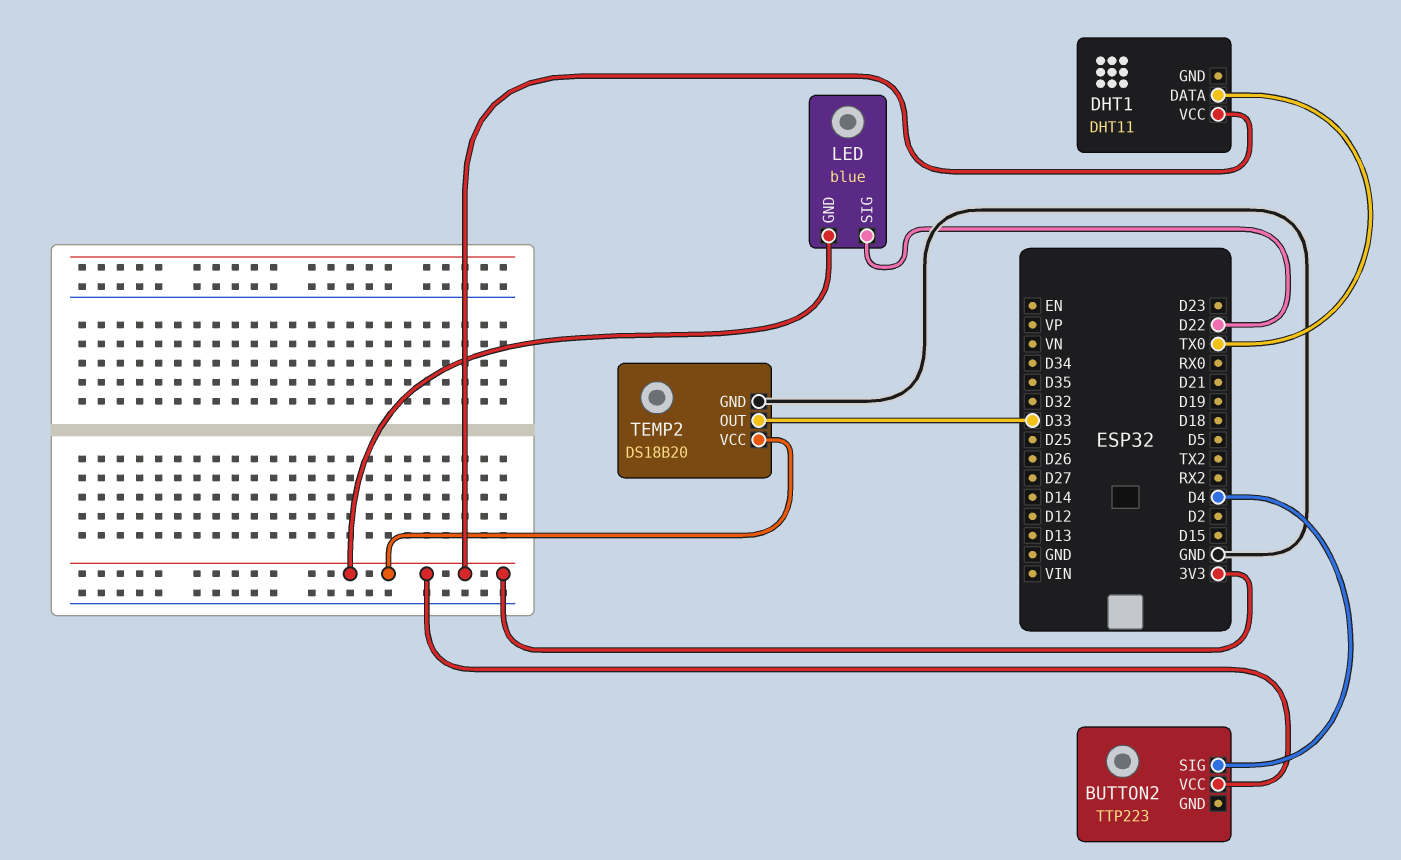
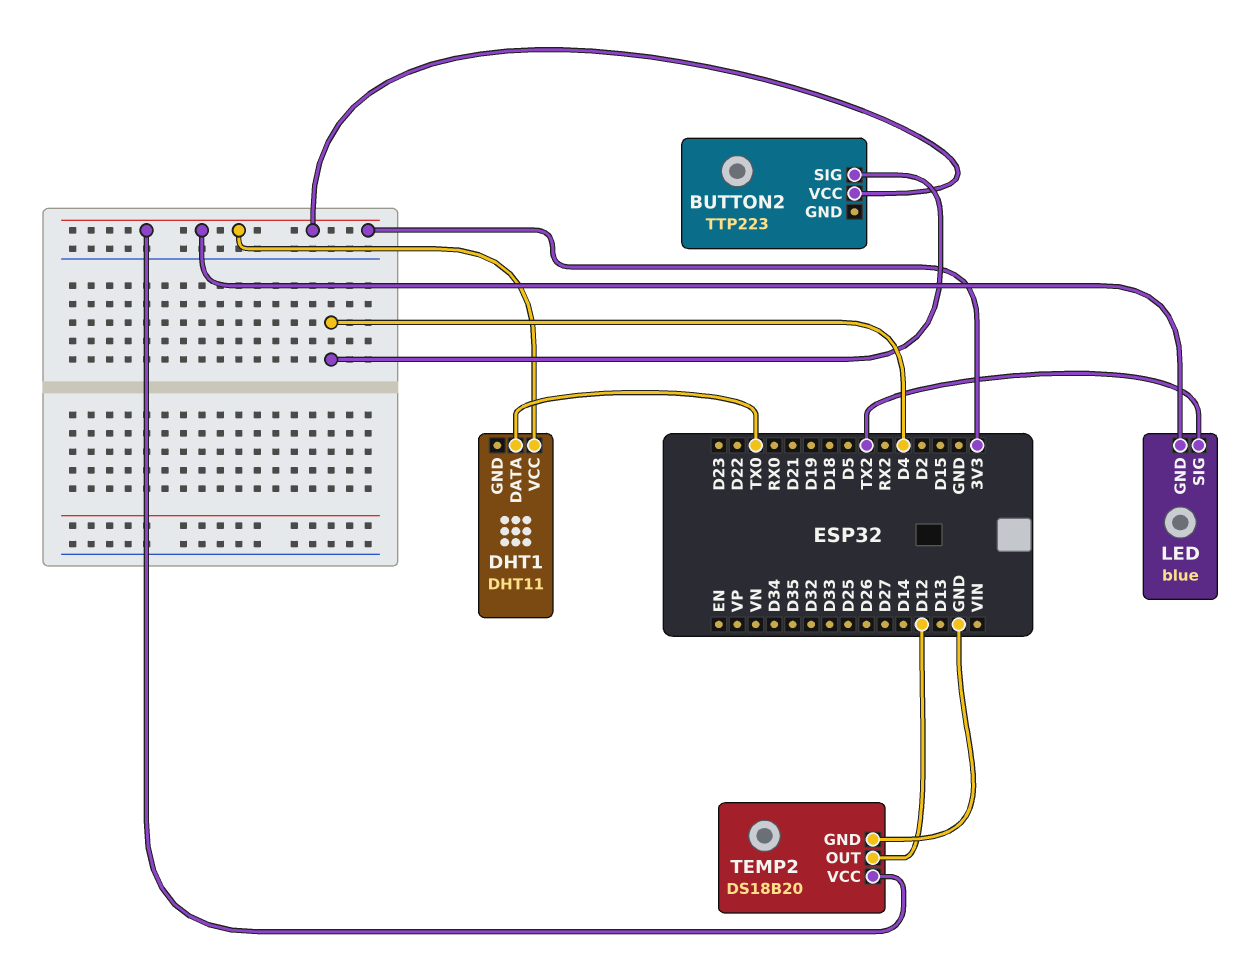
LED pin SIG: D22 -> TX2
TEMP2 pin OUT: D33 -> D12

